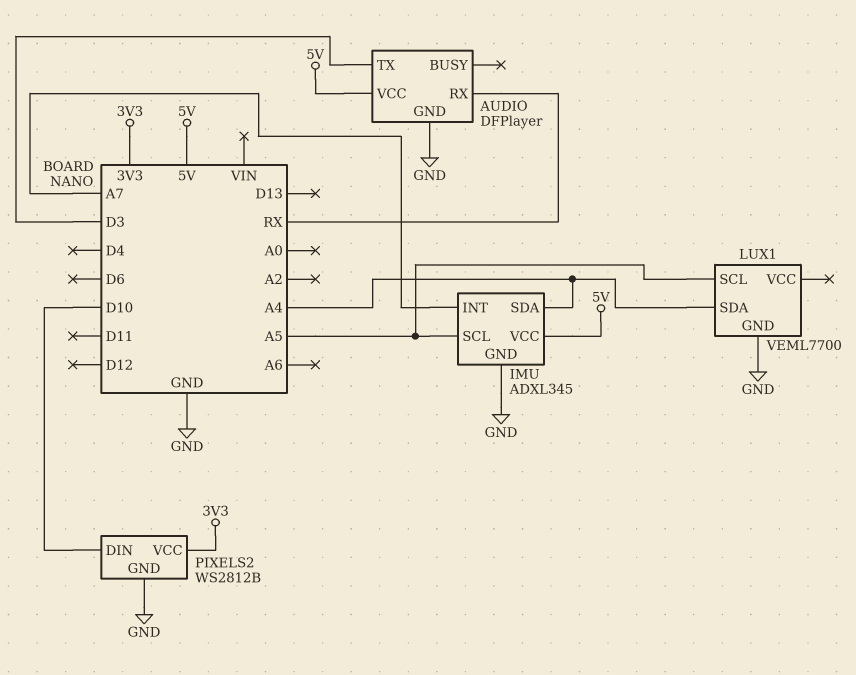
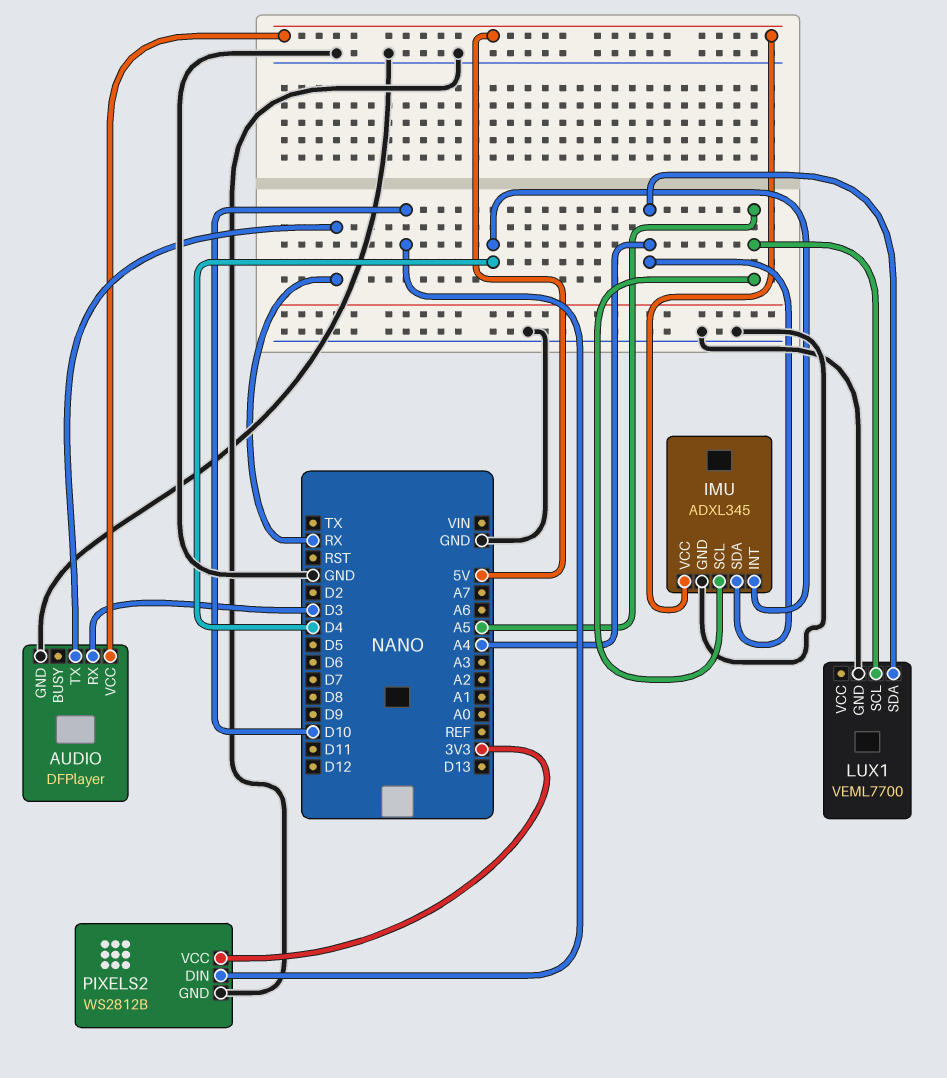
AUDIO pin RX: RX -> D3
AUDIO pin TX: D3 -> RX
IMU pin INT: A7 -> D4

